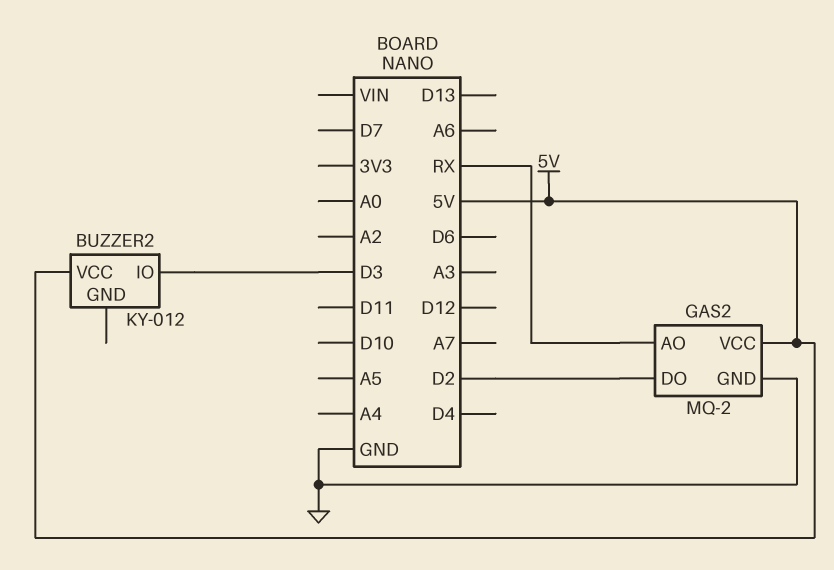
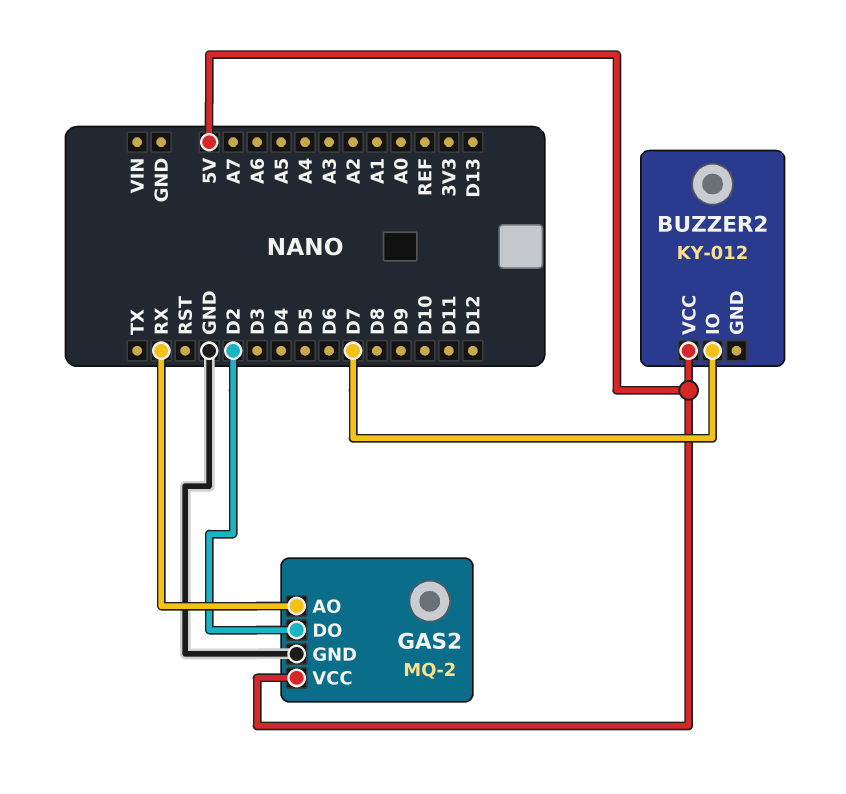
BUZZER2 pin IO: D3 -> D7

